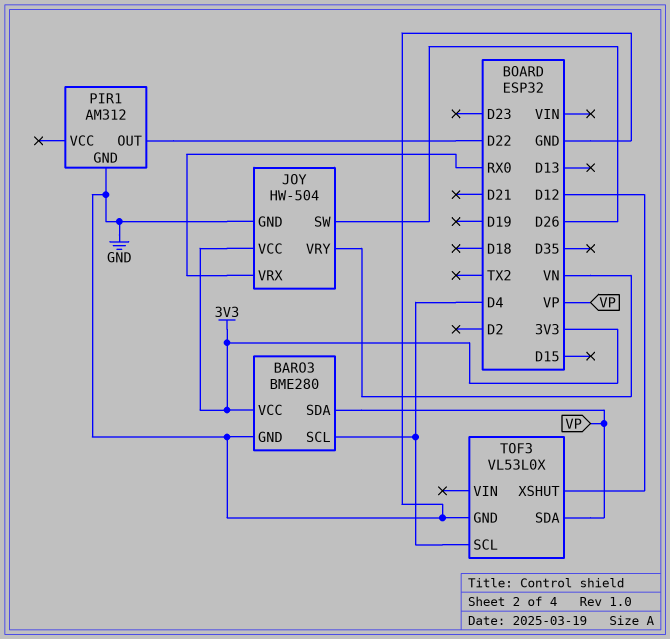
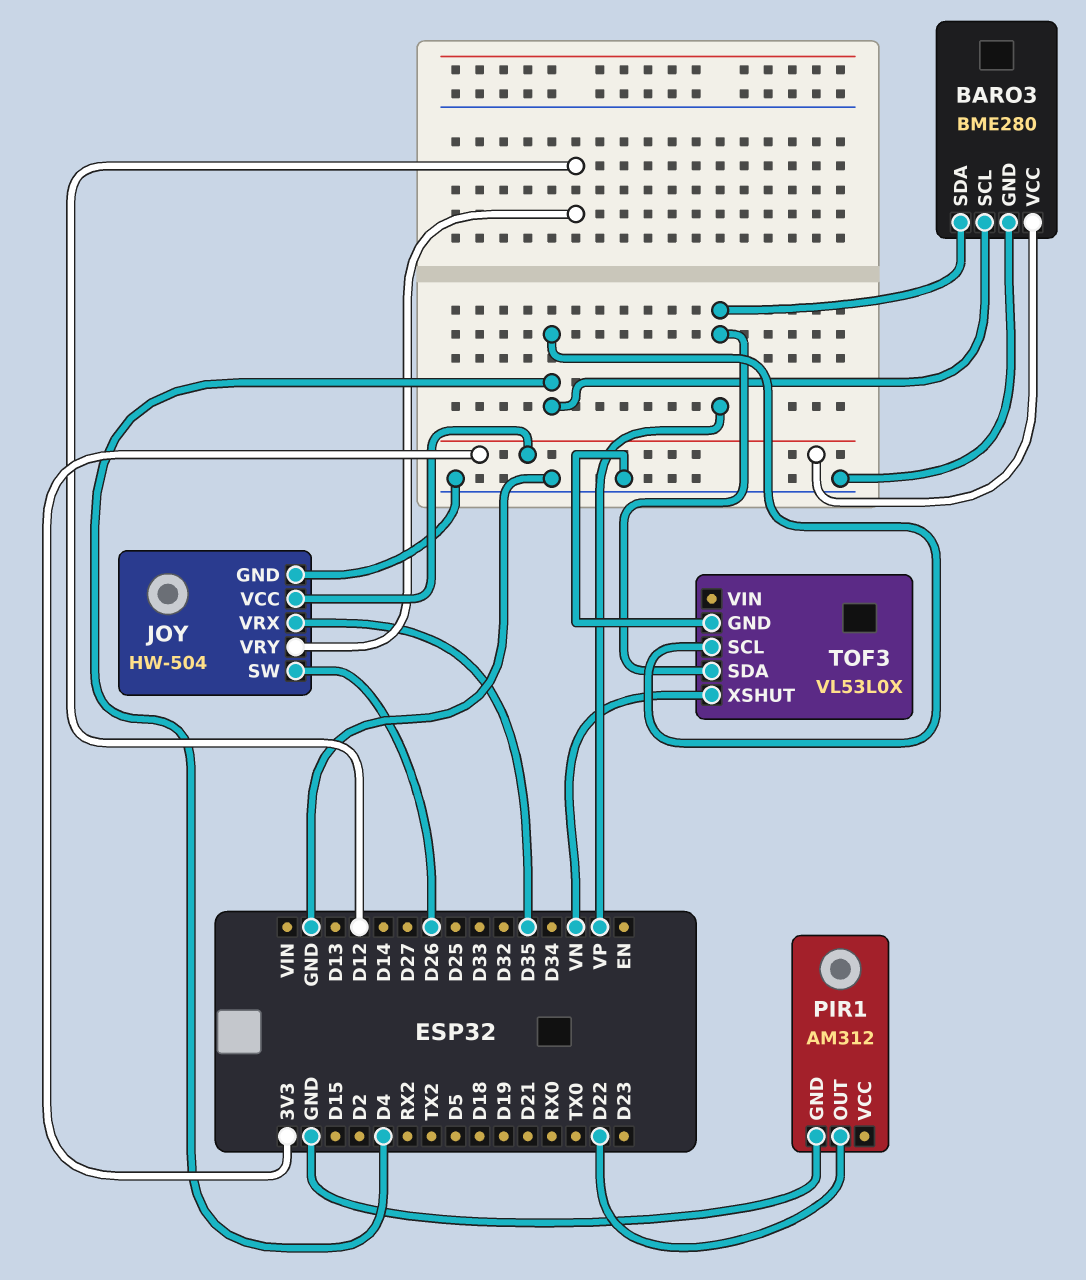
JOY pin VRX: RX0 -> D35
JOY pin VRY: VN -> D12
TOF3 pin XSHUT: D12 -> VN

